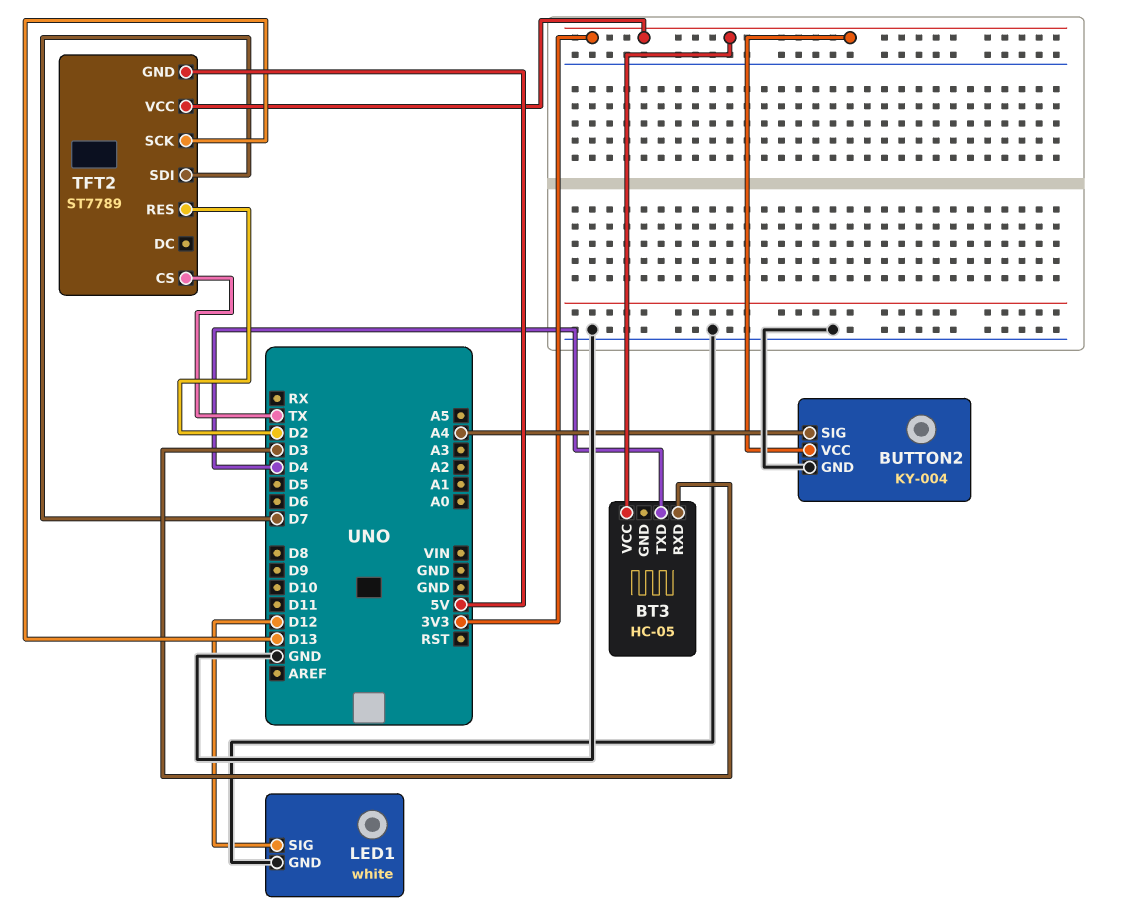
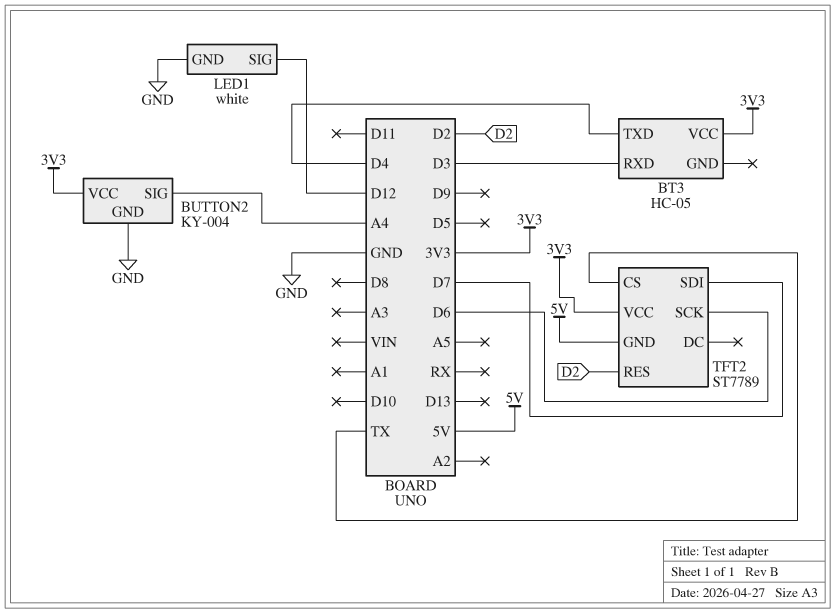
TFT2 pin SCK: D13 -> D6

